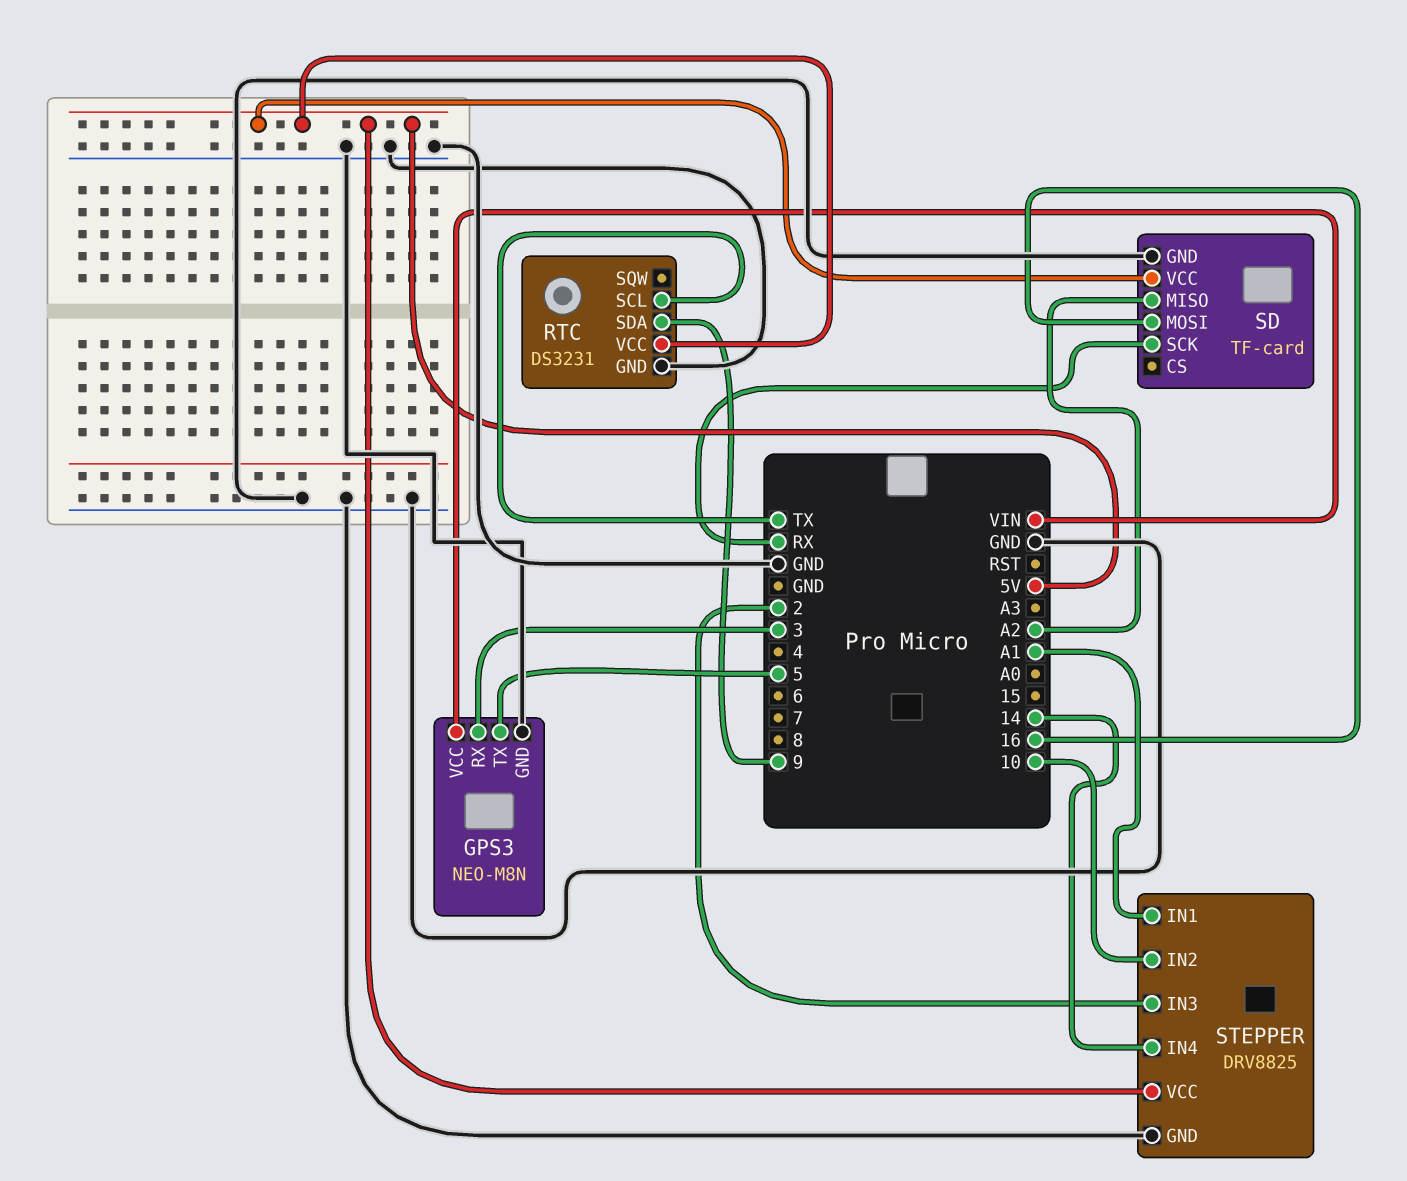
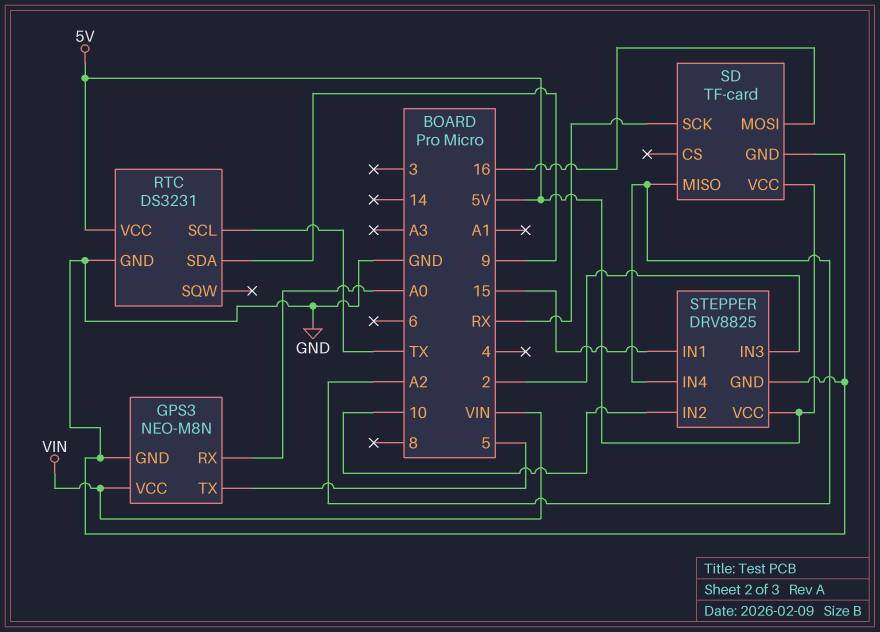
GPS3 pin RX: 3 -> A0
STEPPER pin IN1: A1 -> 15
STEPPER pin IN4: 14 -> A2

